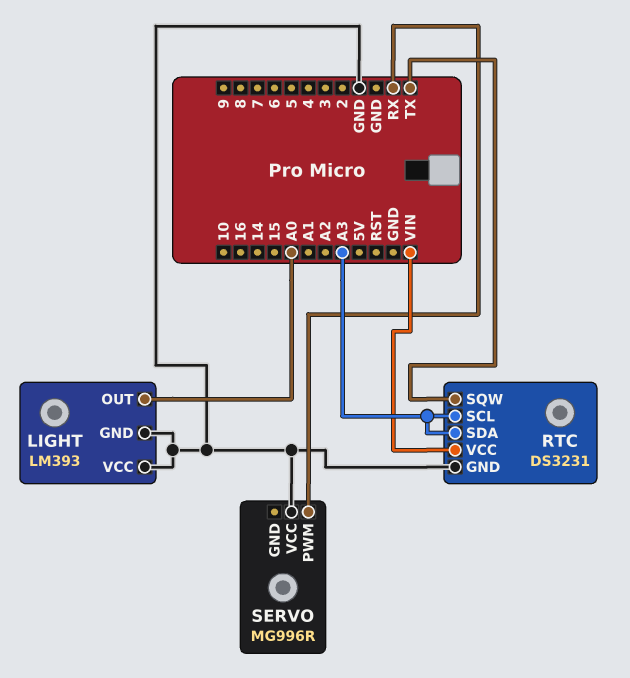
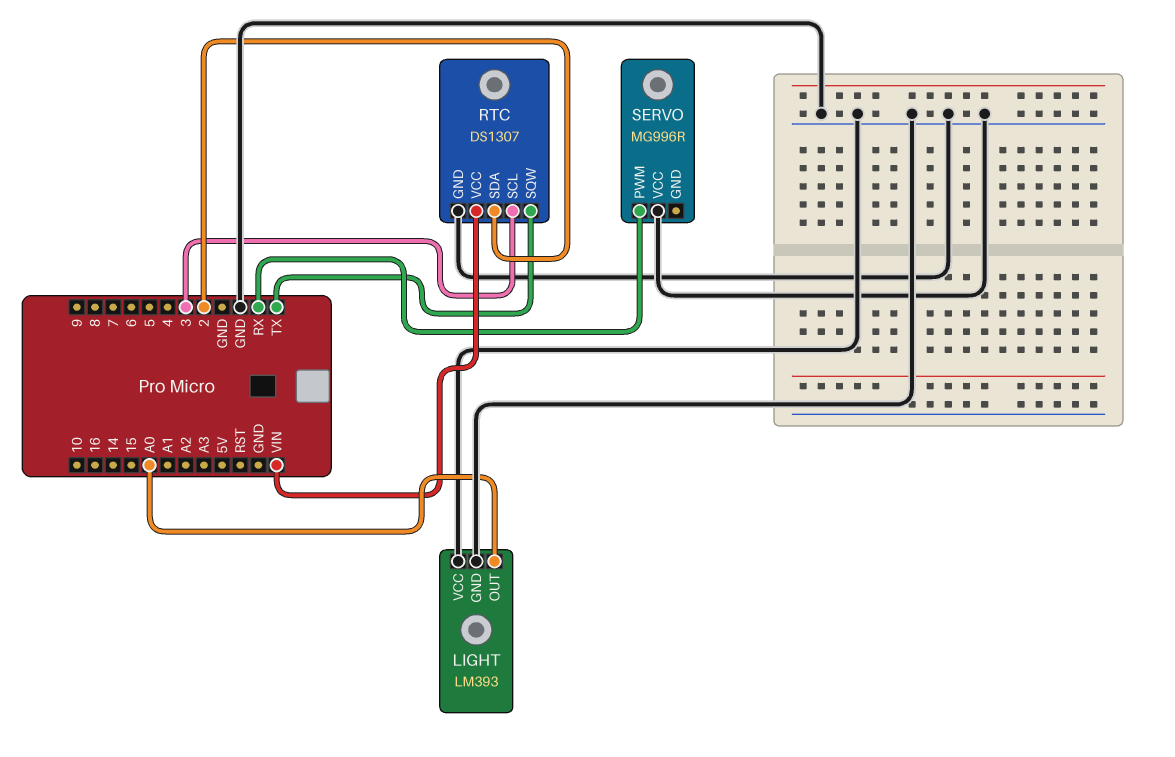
RTC: DS3231 -> DS1307
RTC pin SCL: A3 -> 3
RTC pin SDA: A3 -> 2

